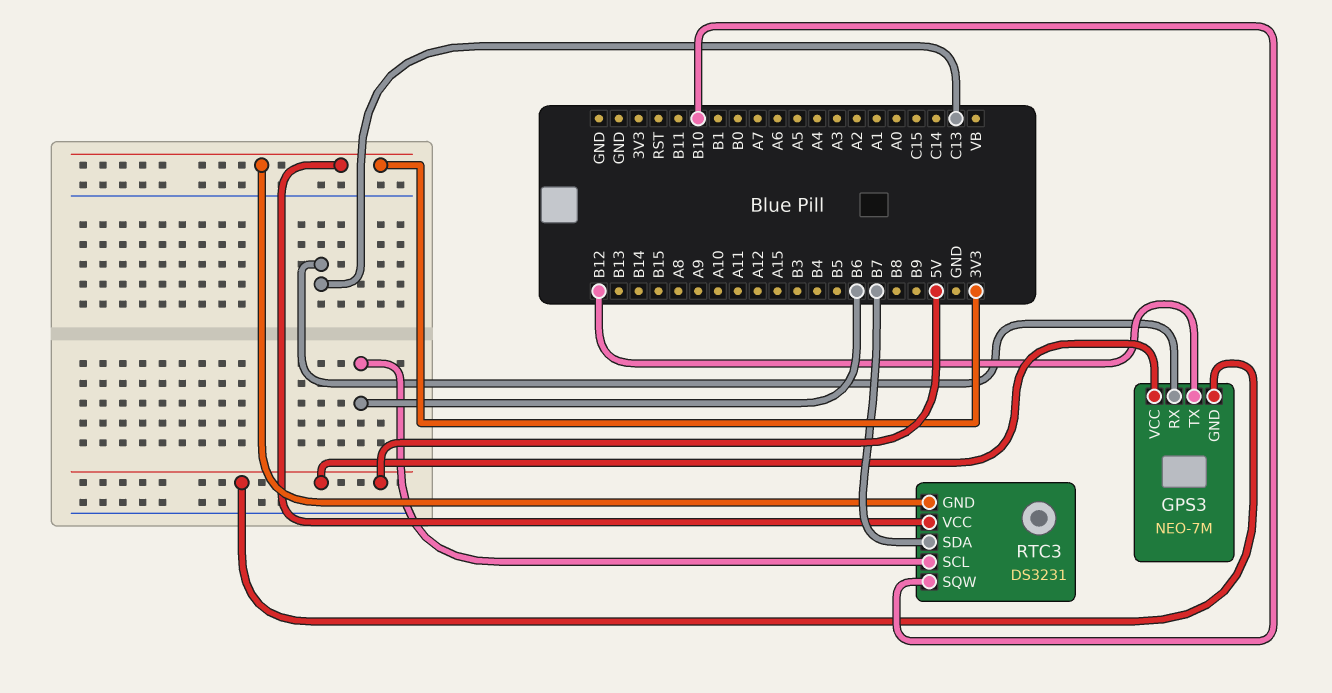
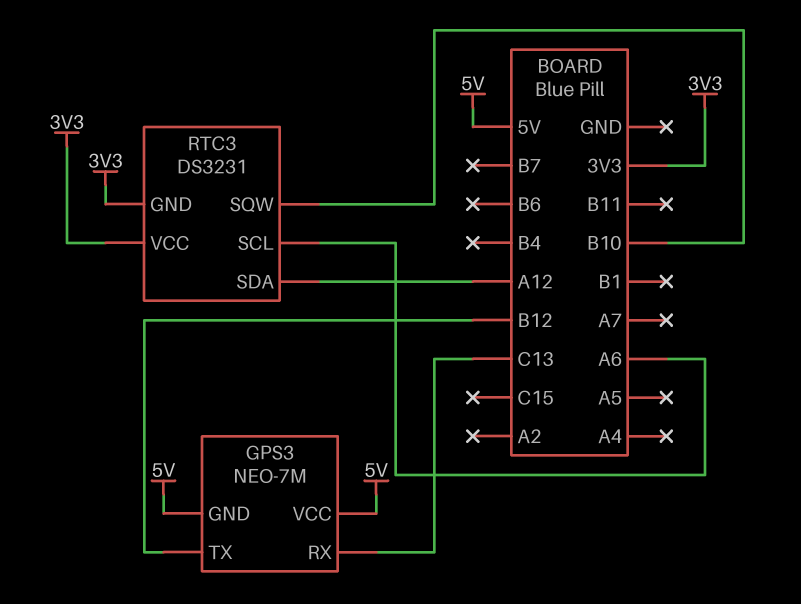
RTC3 pin SCL: B6 -> A6
RTC3 pin SDA: B7 -> A12

